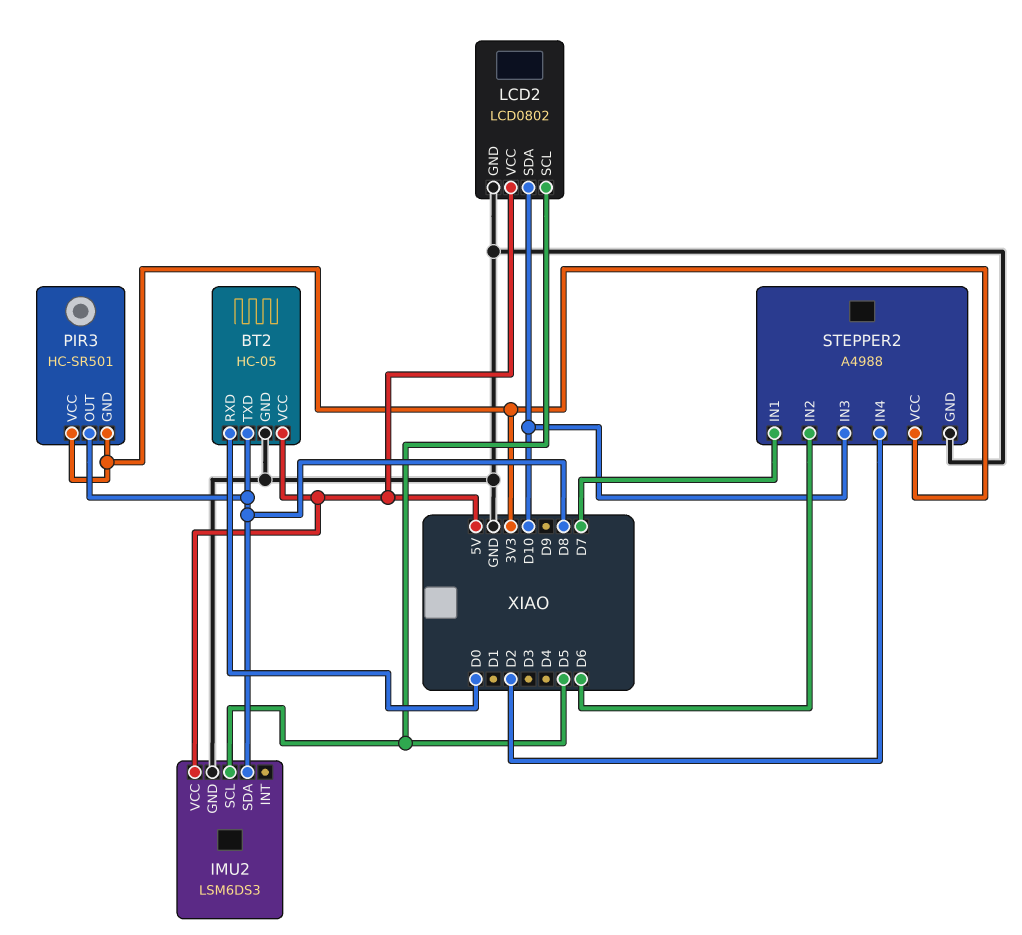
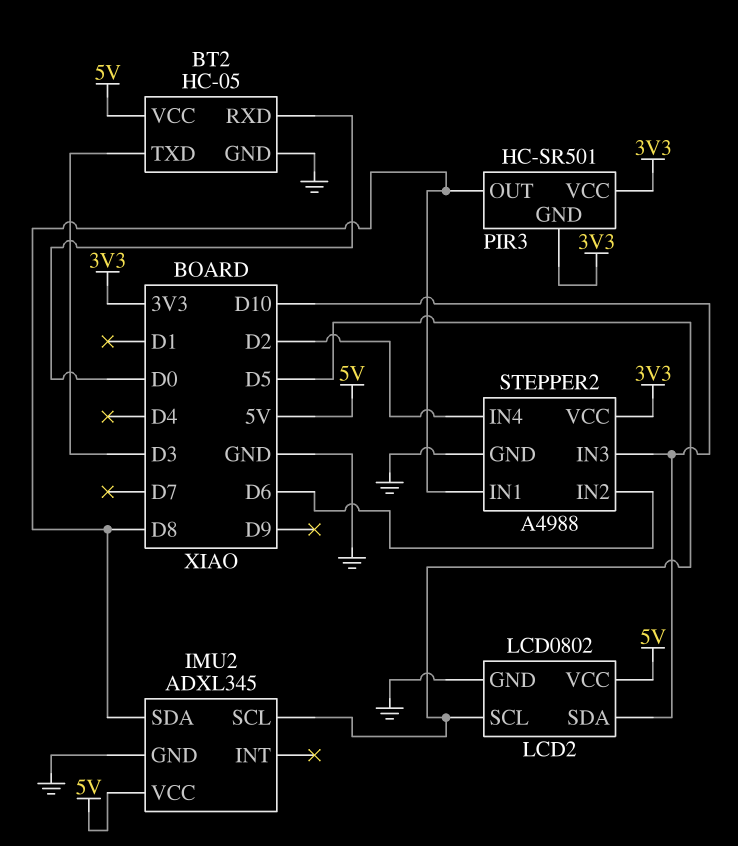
BT2 pin TXD: D8 -> D3
IMU2: LSM6DS3 -> ADXL345
STEPPER2 pin IN1: D7 -> D8

